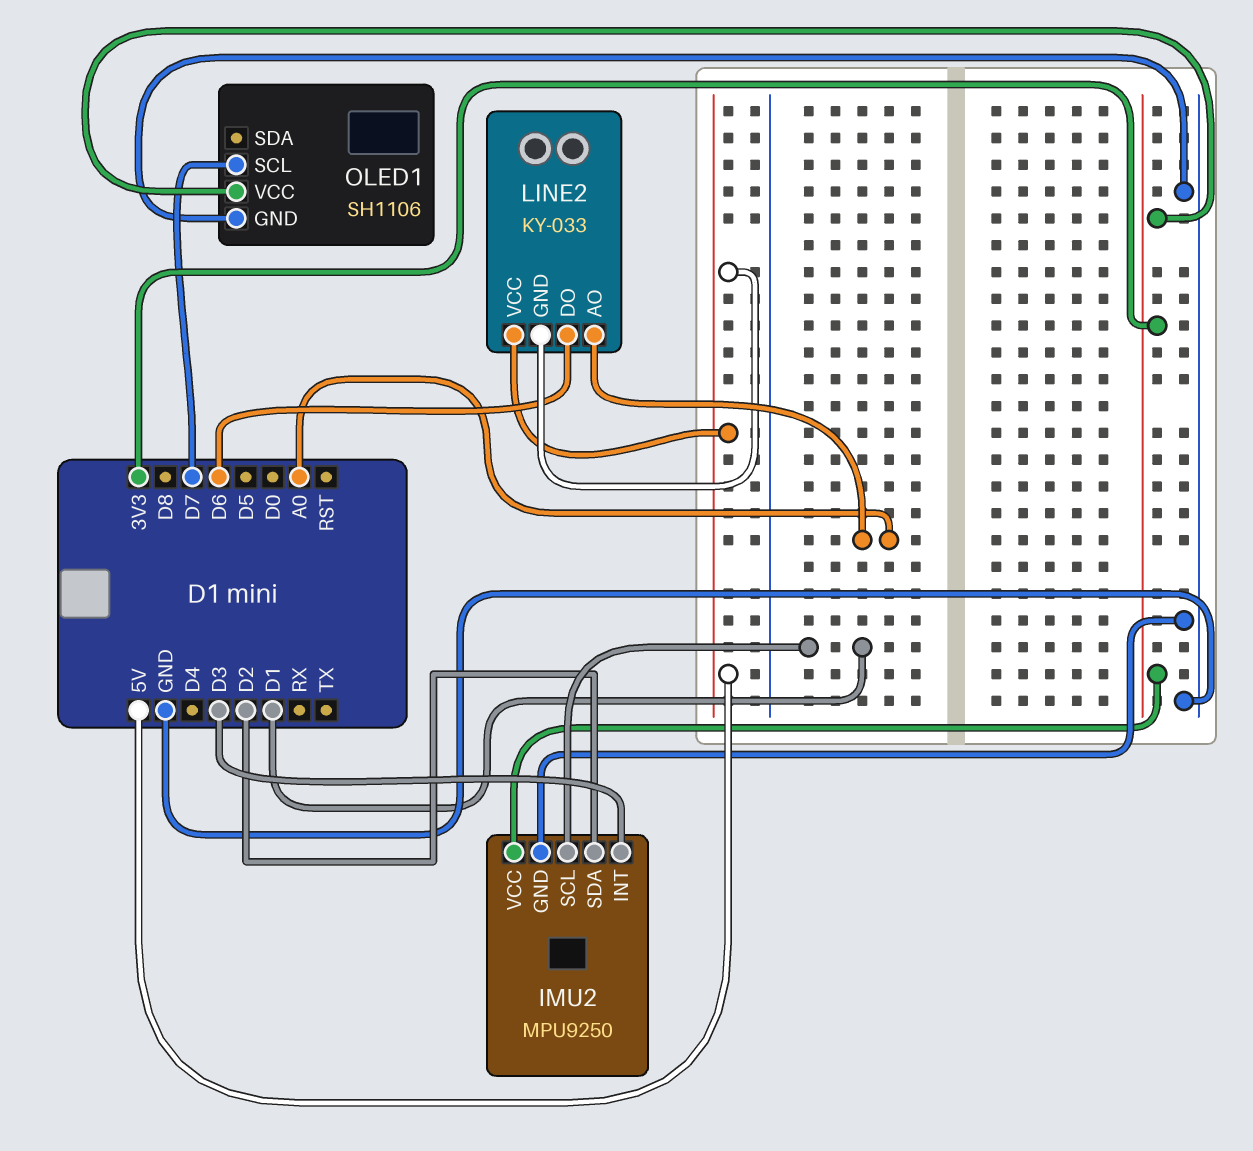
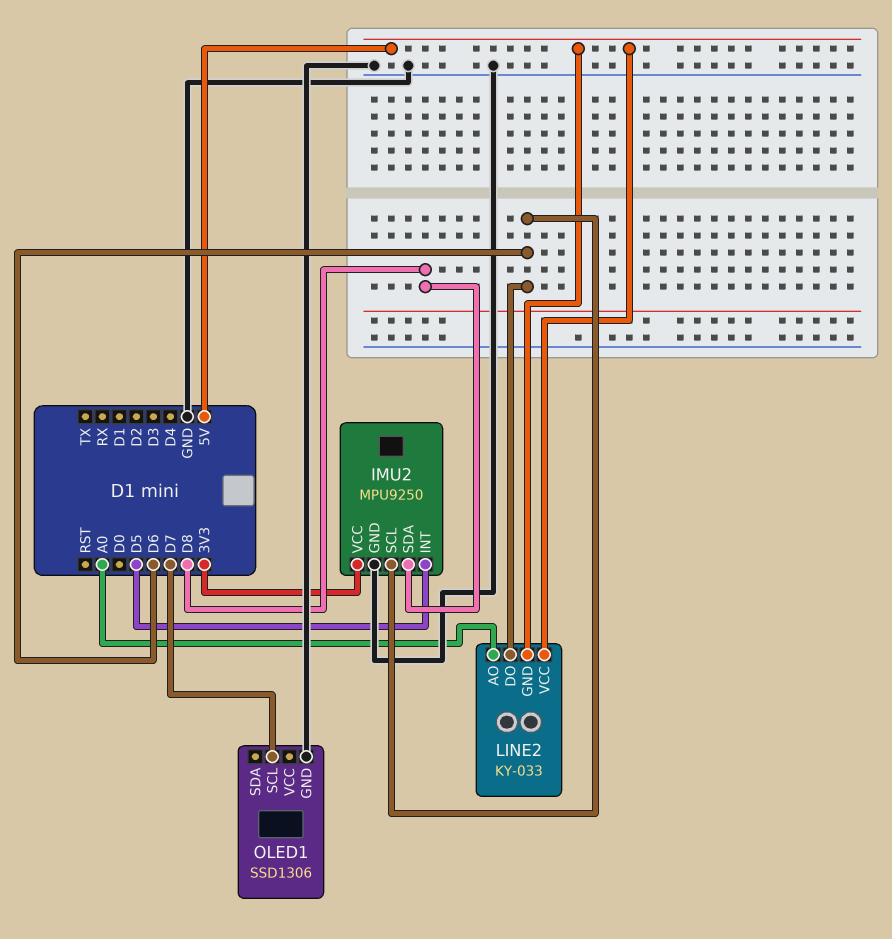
IMU2 pin INT: D3 -> D5
IMU2 pin SCL: D1 -> D6
IMU2 pin SDA: D2 -> D8
OLED1: SH1106 -> SSD1306
OLED1 pin VCC: 3V3 -> none

